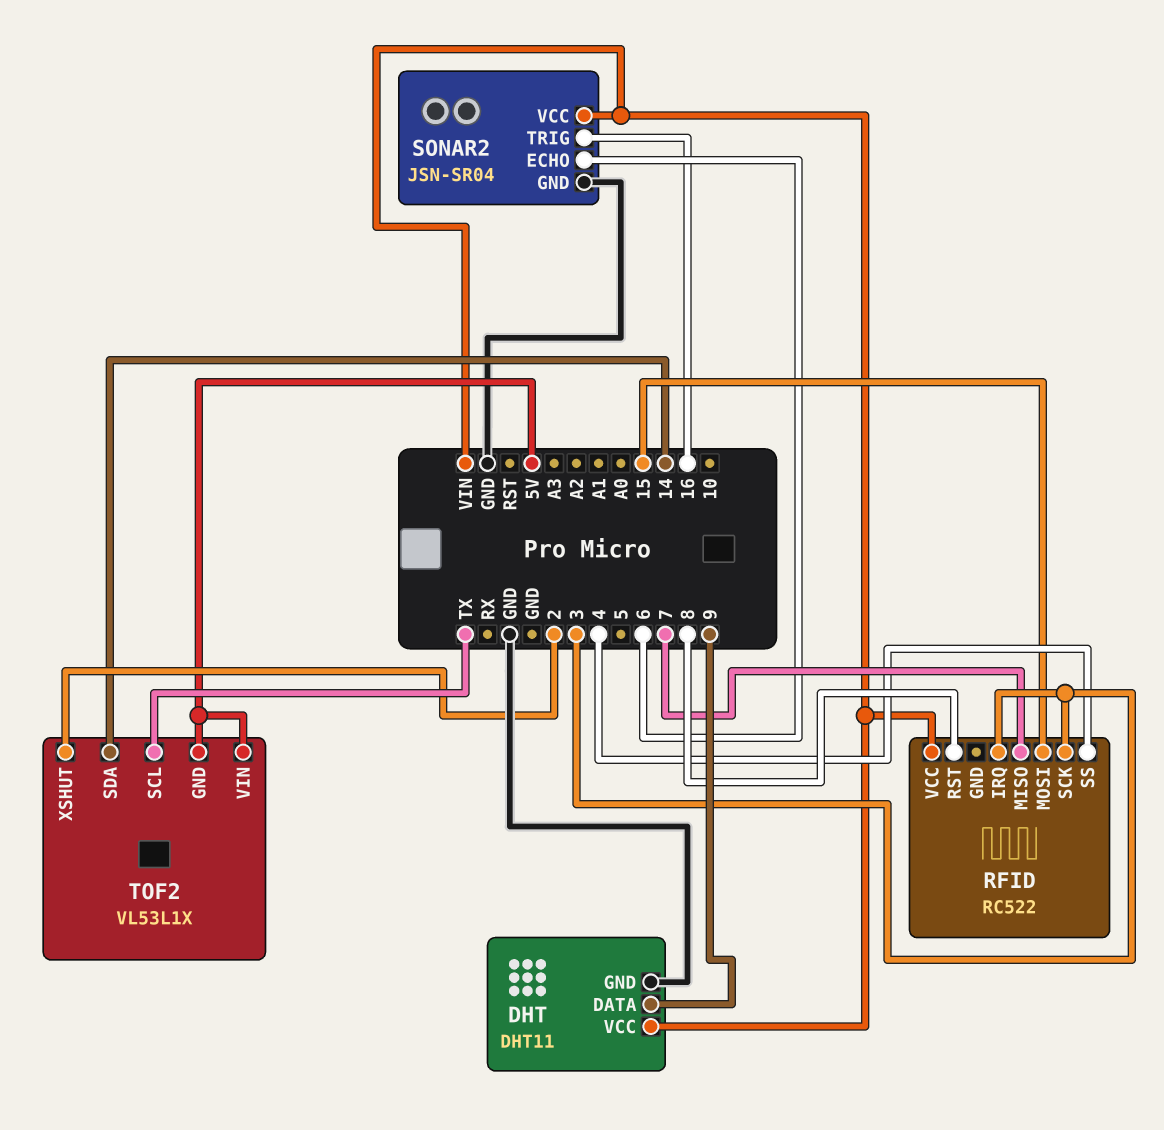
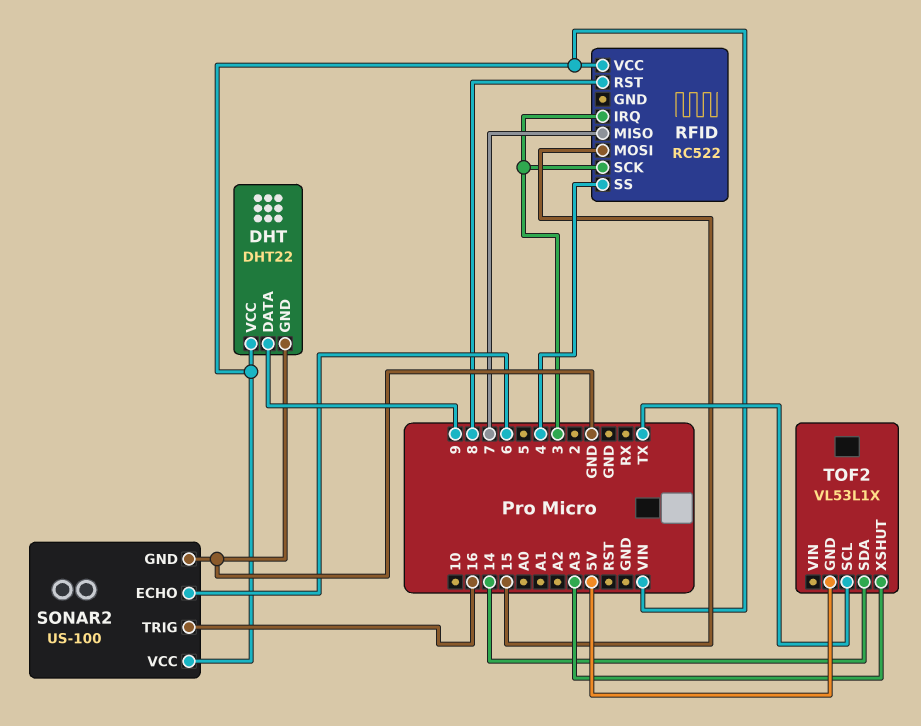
DHT: DHT11 -> DHT22
SONAR2: JSN-SR04 -> US-100
TOF2 pin VIN: 5V -> none
TOF2 pin XSHUT: 2 -> A3

